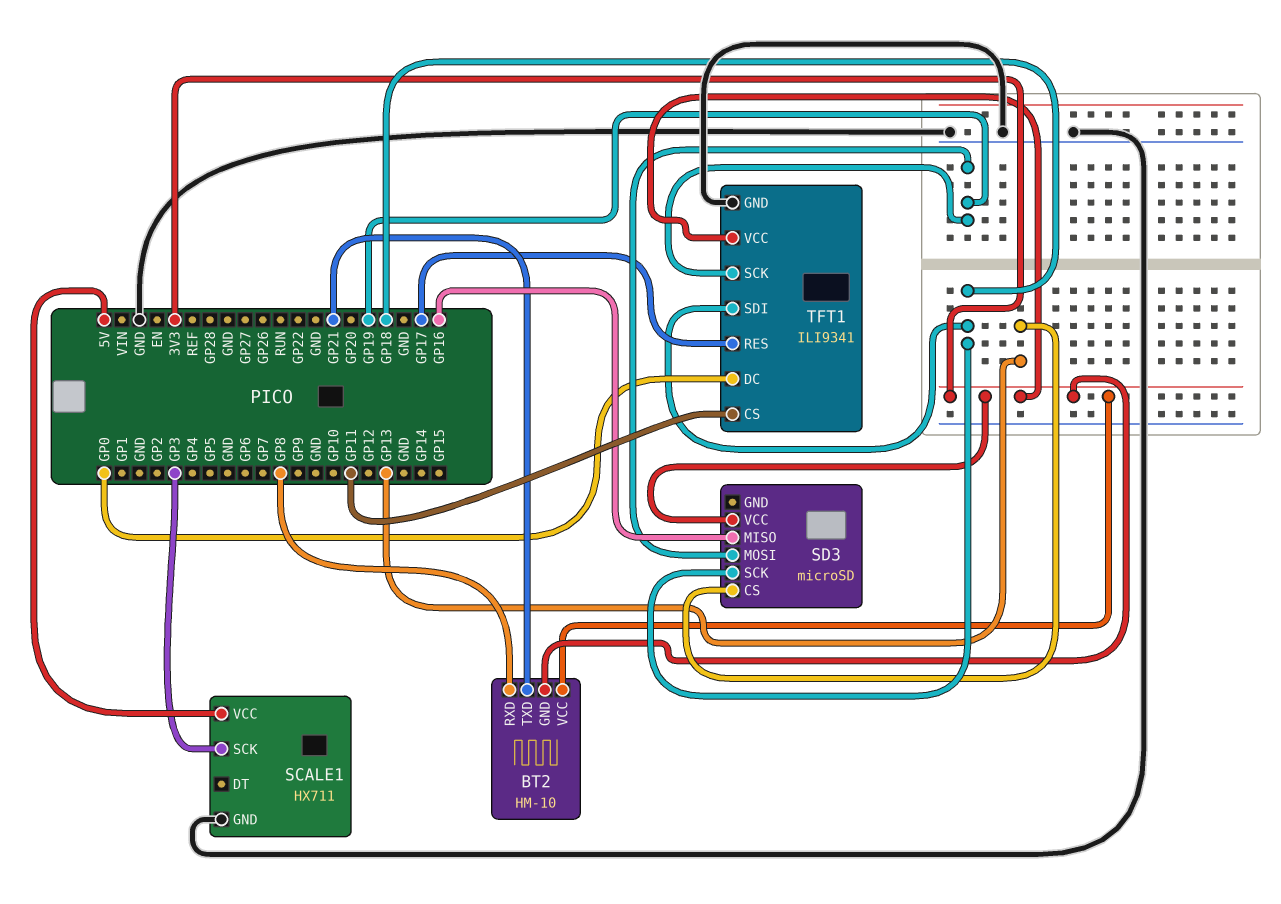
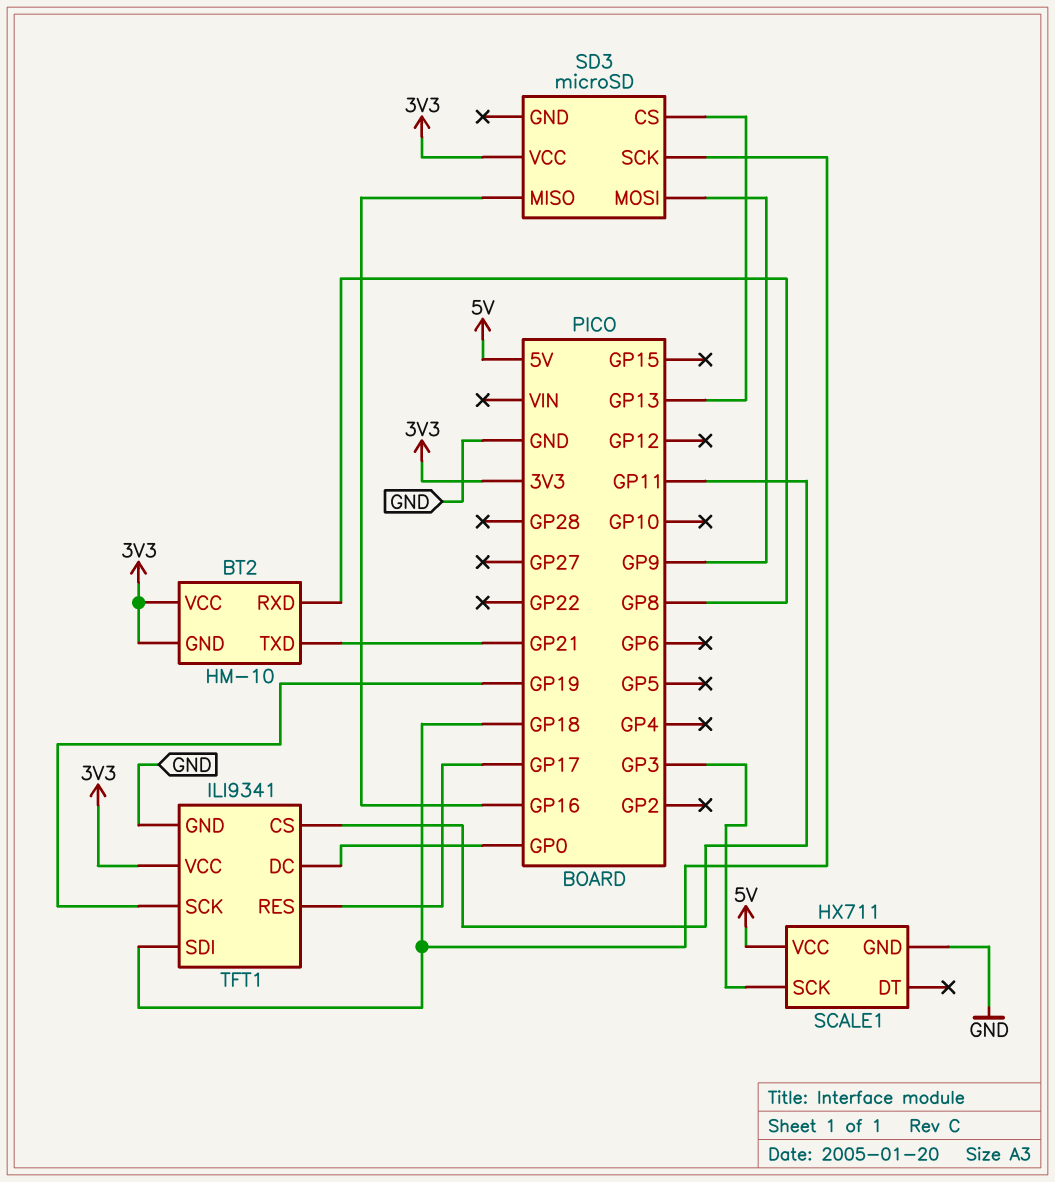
SD3 pin MOSI: GP19 -> GP9

